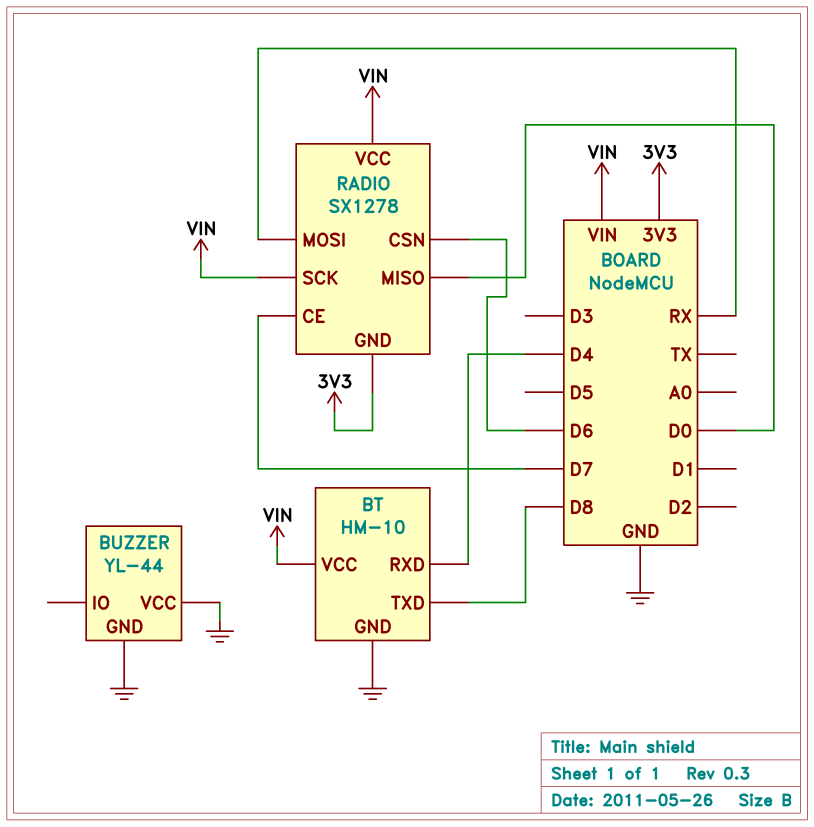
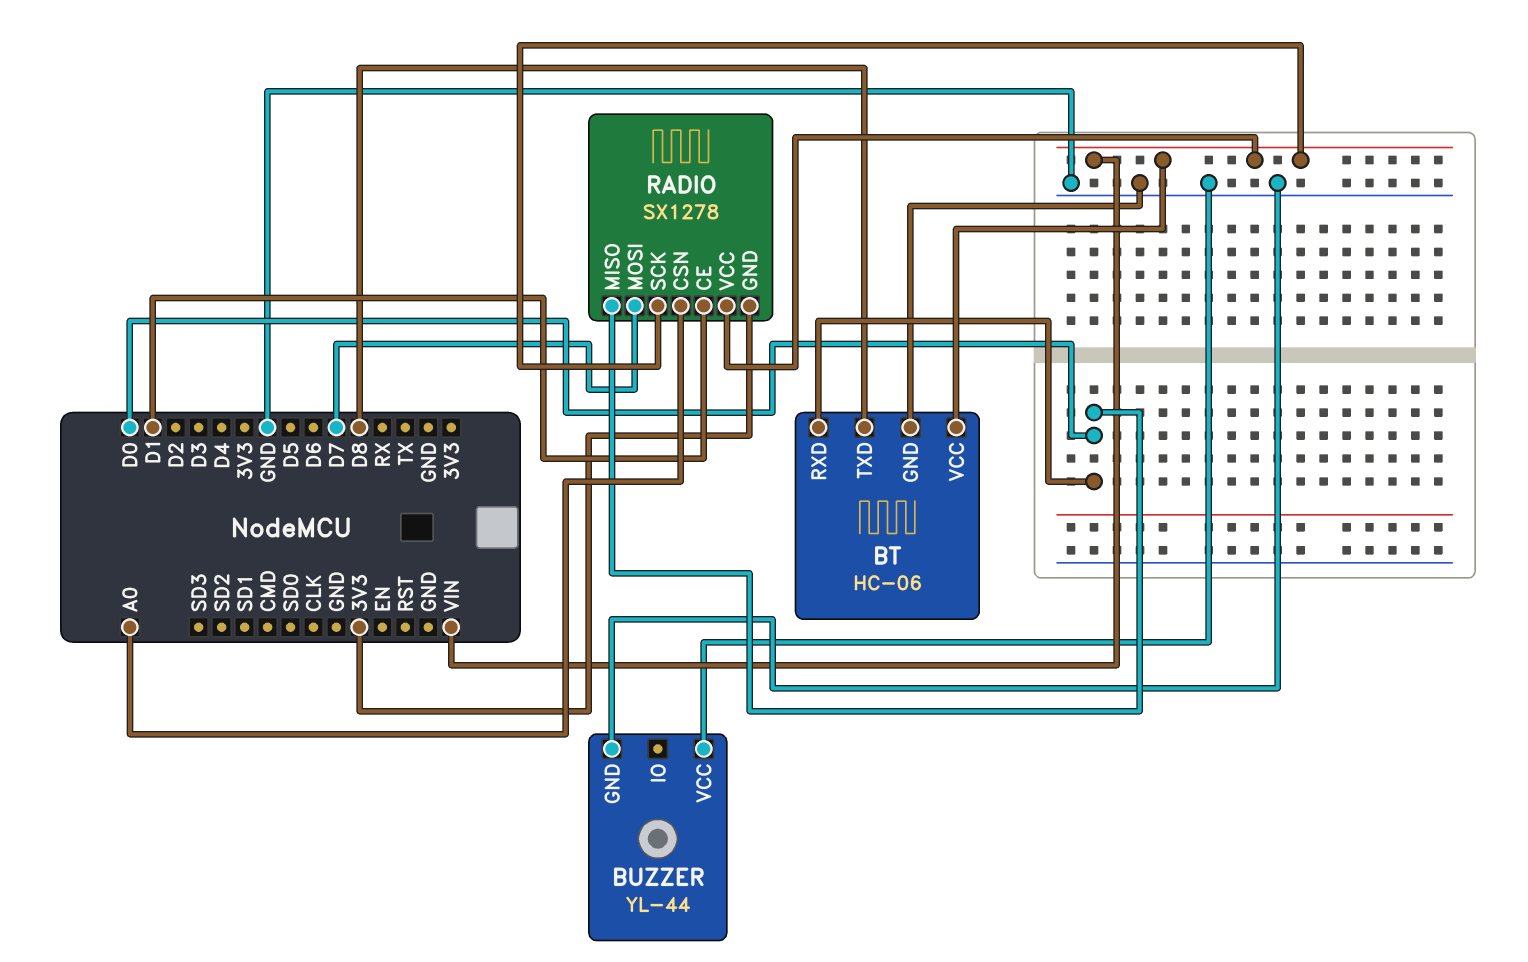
BT: HM-10 -> HC-06
BT pin RXD: D4 -> D0
RADIO pin CE: D7 -> D1
RADIO pin CSN: D6 -> A0
RADIO pin MOSI: RX -> D7

